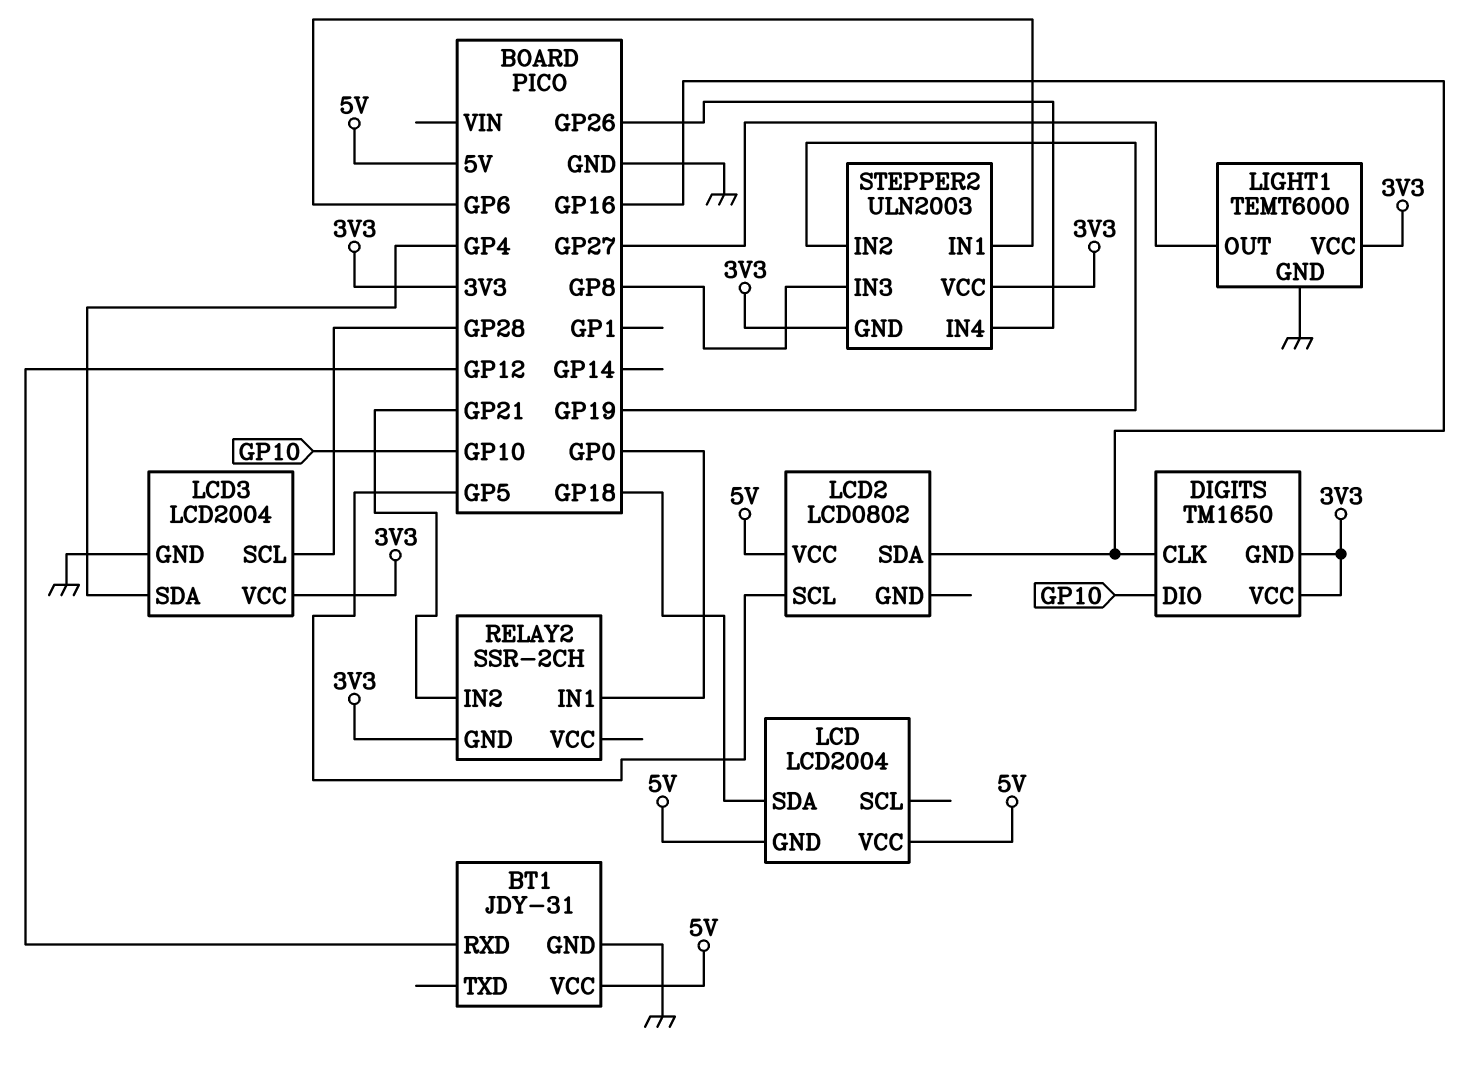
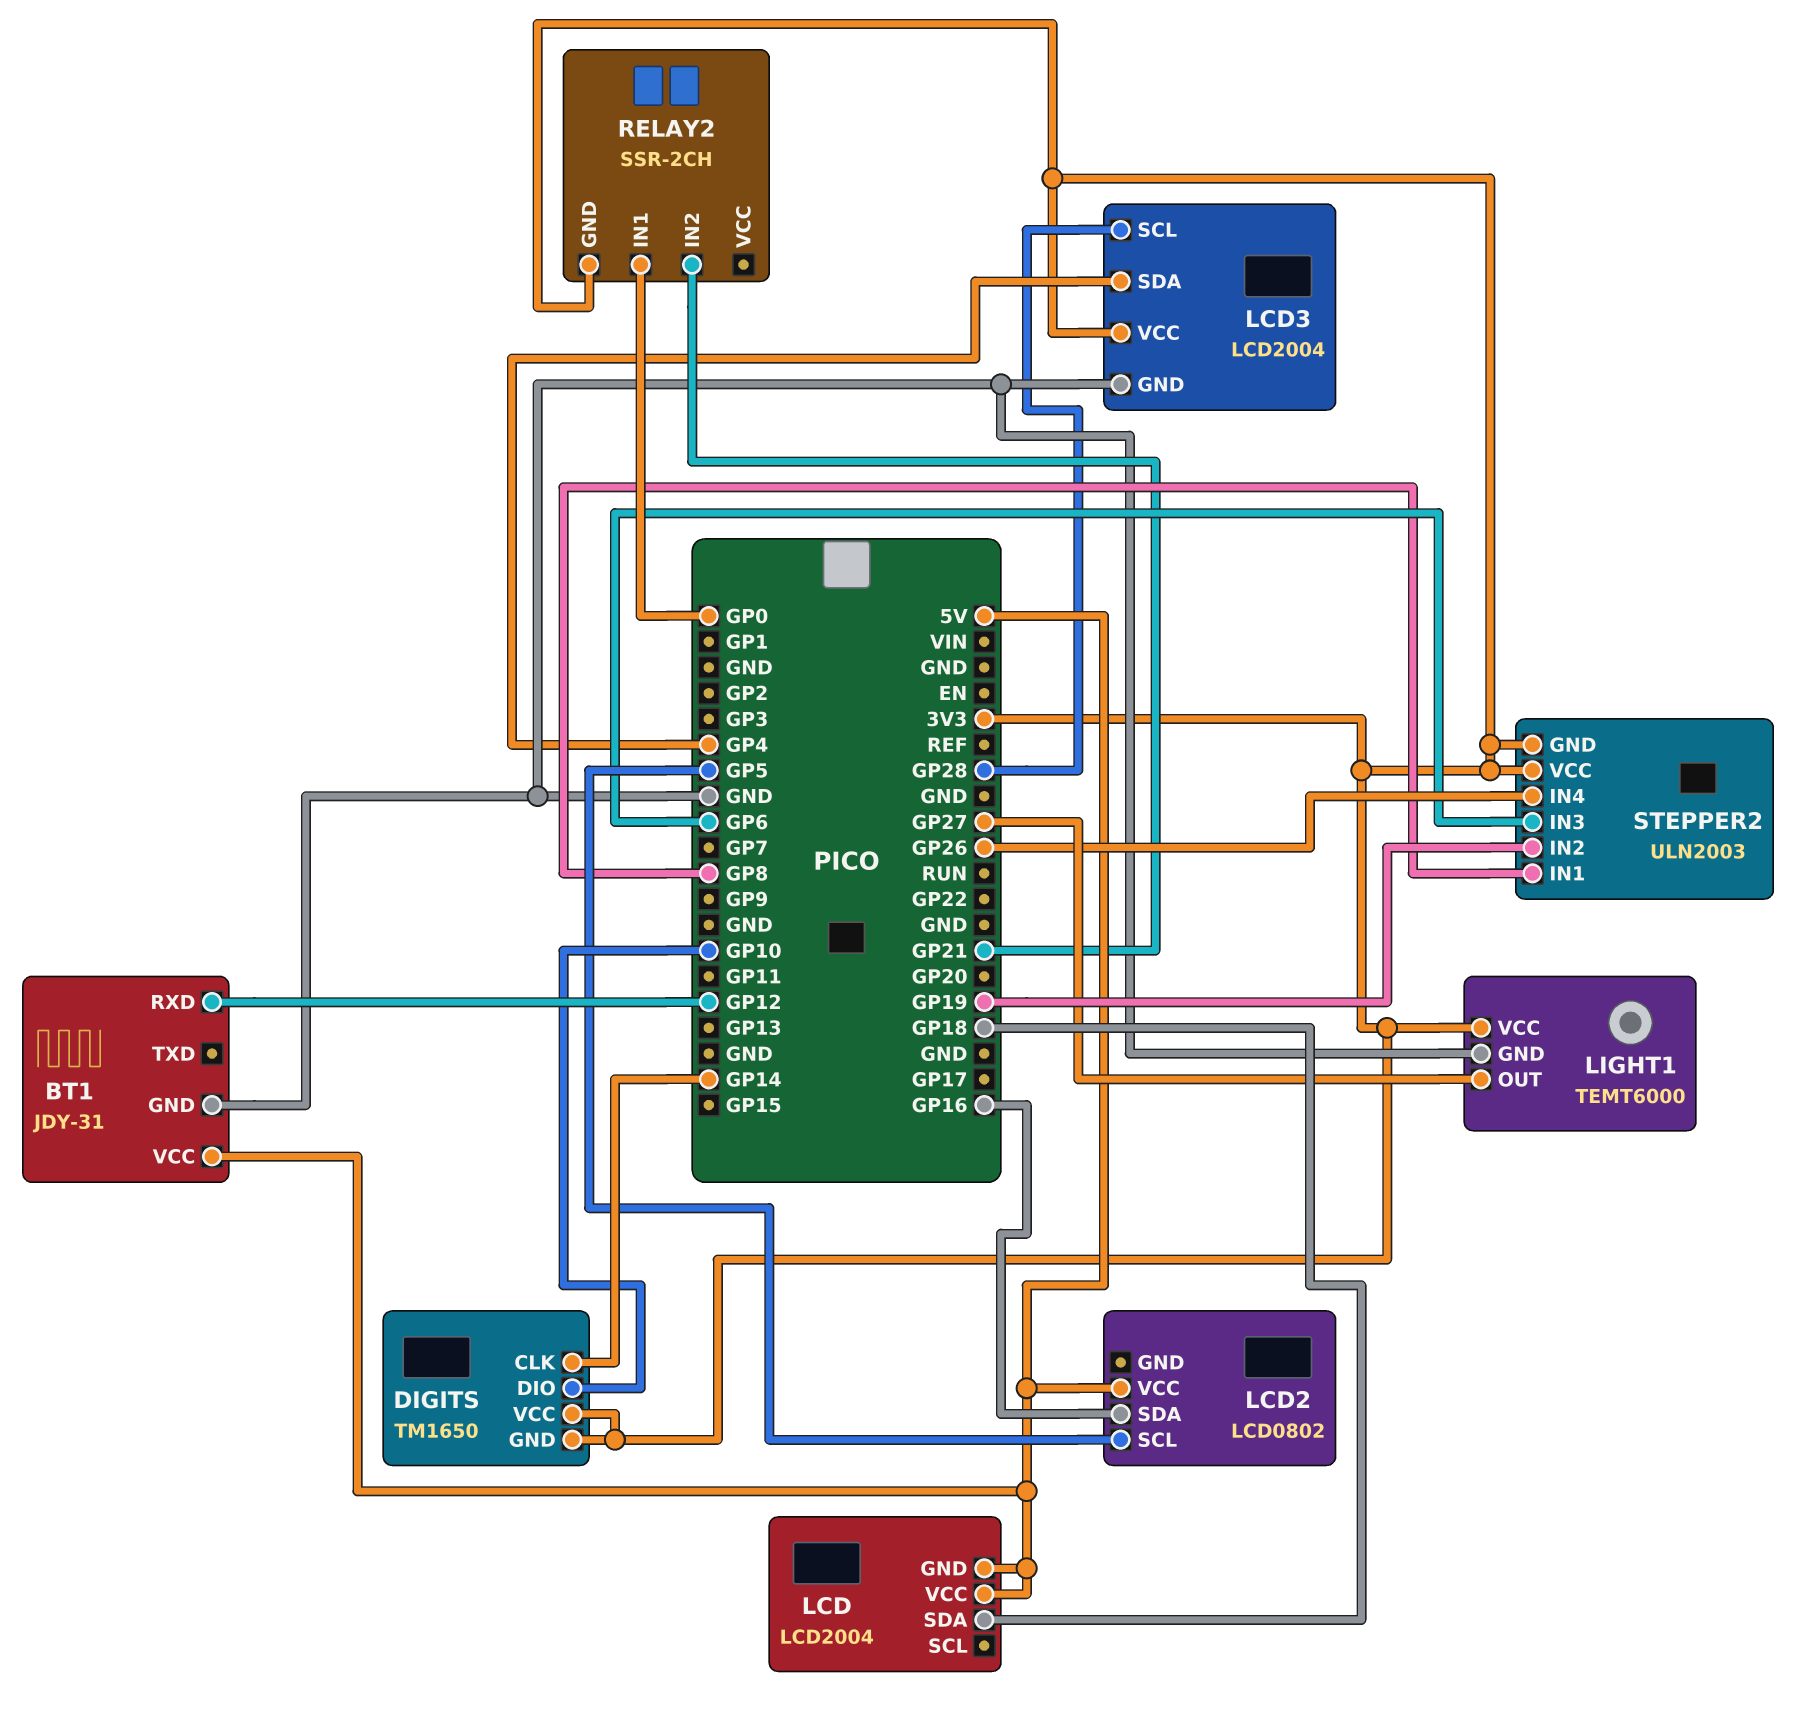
DIGITS pin CLK: GP16 -> GP14
STEPPER2 pin IN1: GP6 -> GP8
STEPPER2 pin IN3: GP8 -> GP6

